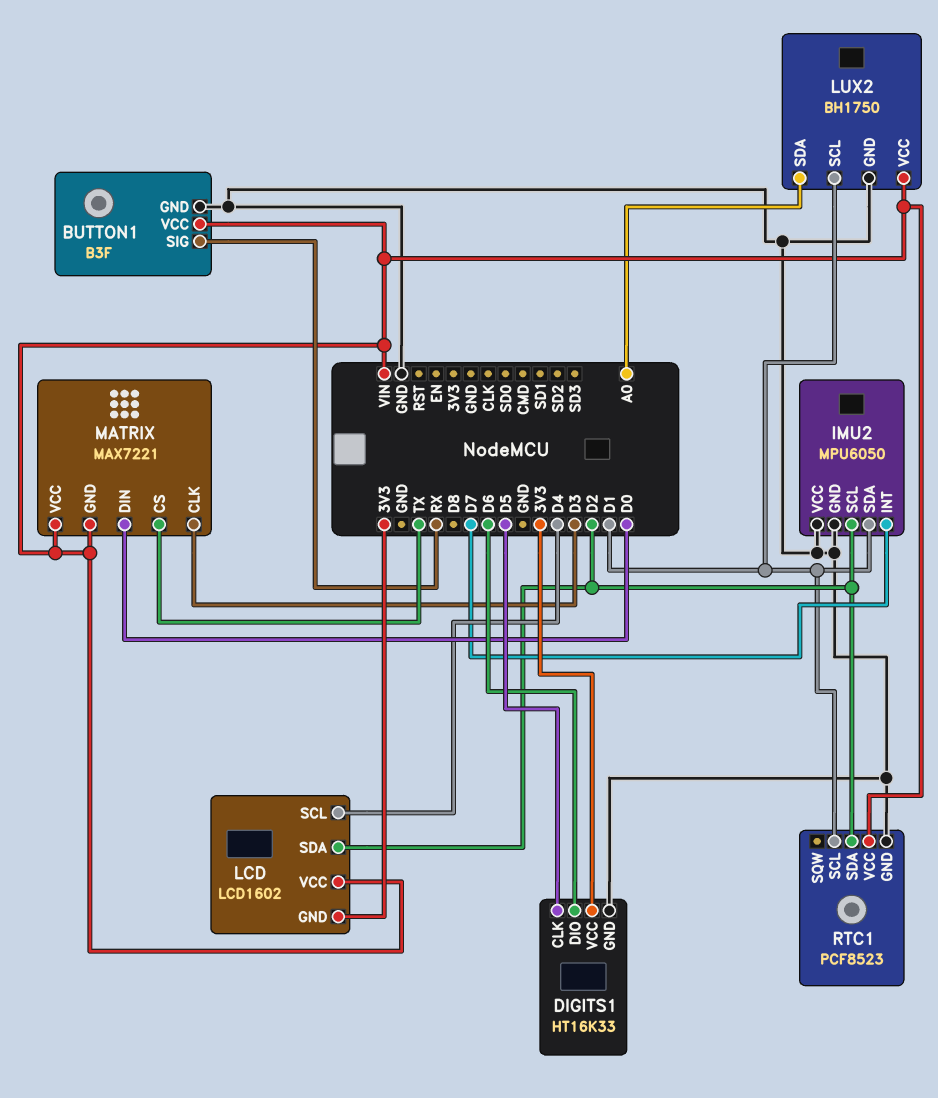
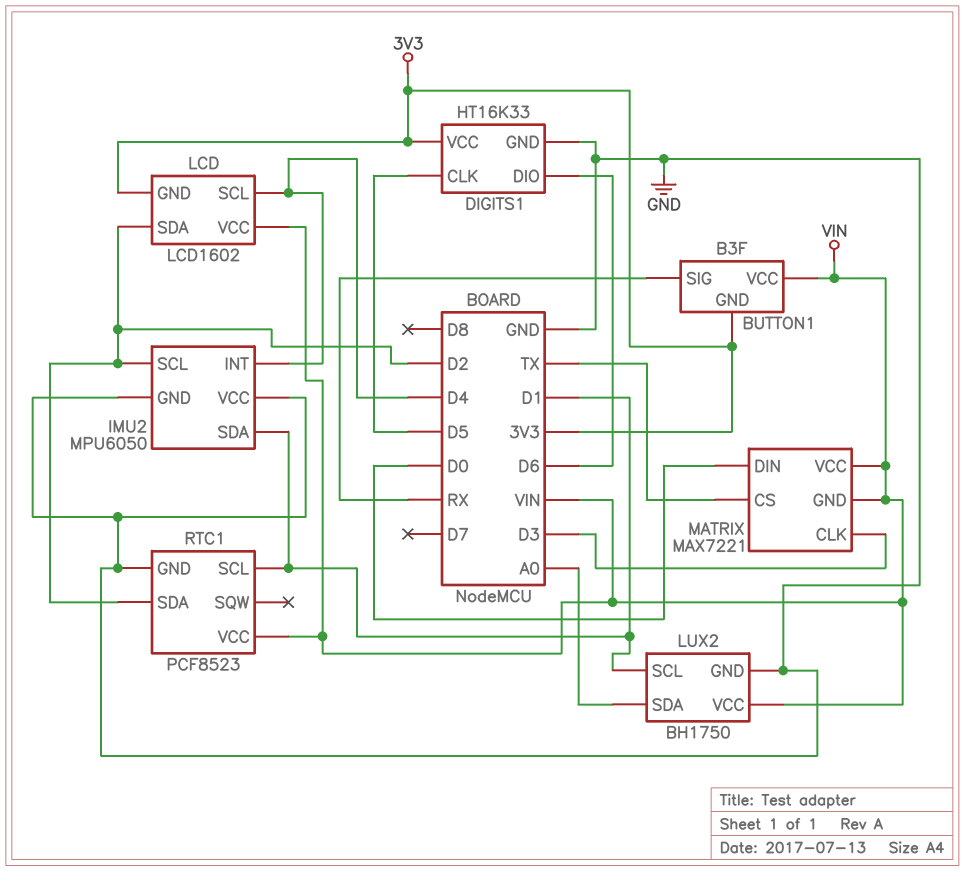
BUTTON1 pin GND: GND -> 3V3
IMU2 pin INT: D7 -> D4

